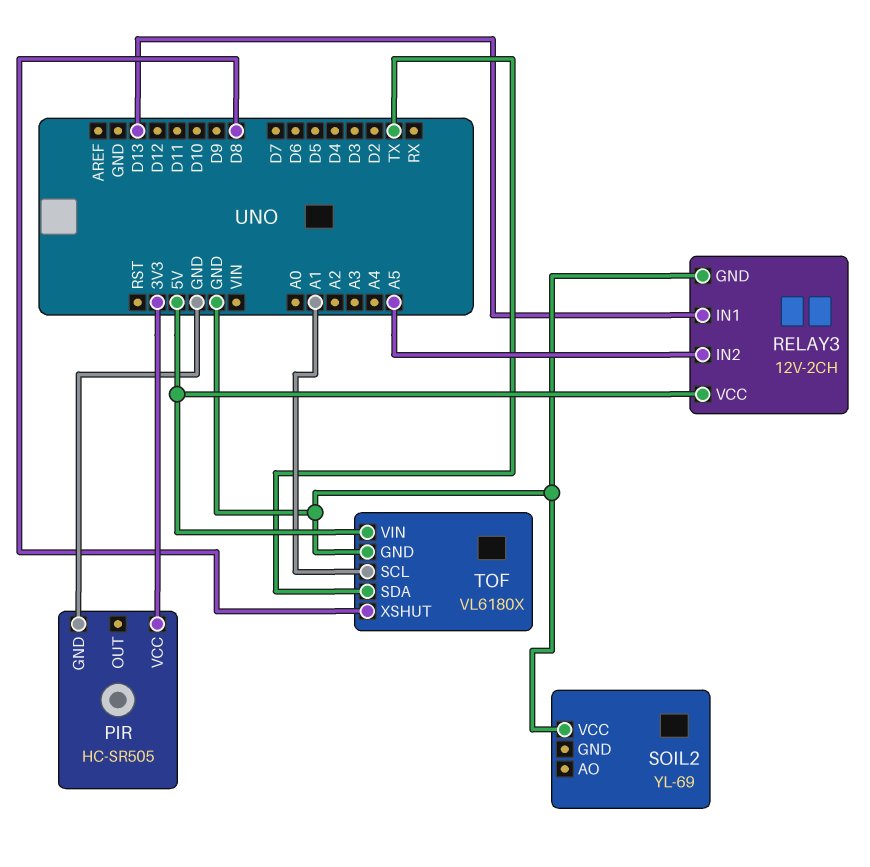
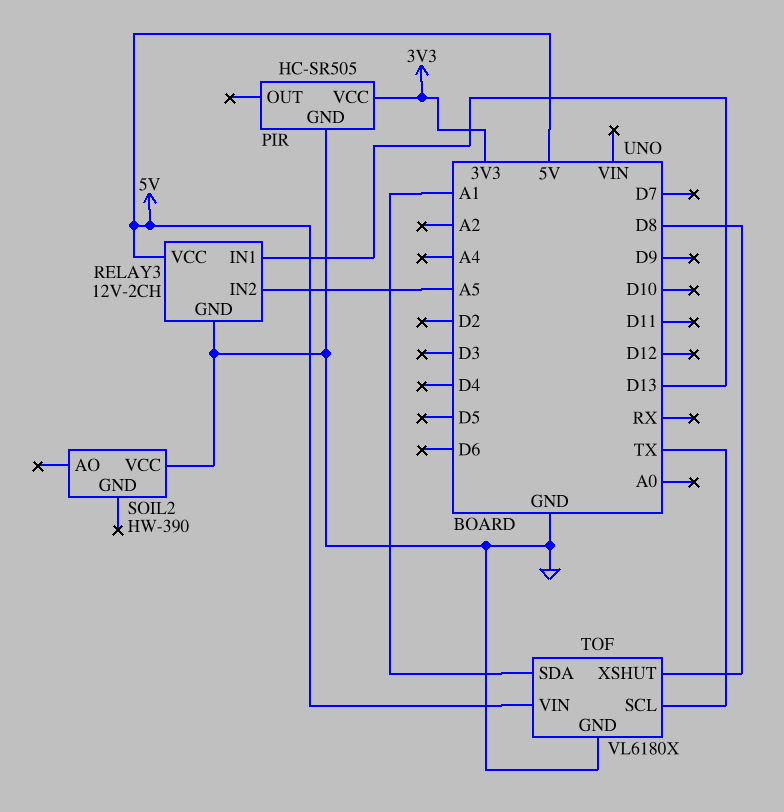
SOIL2: YL-69 -> HW-390
TOF pin SCL: A1 -> TX
TOF pin SDA: TX -> A1

